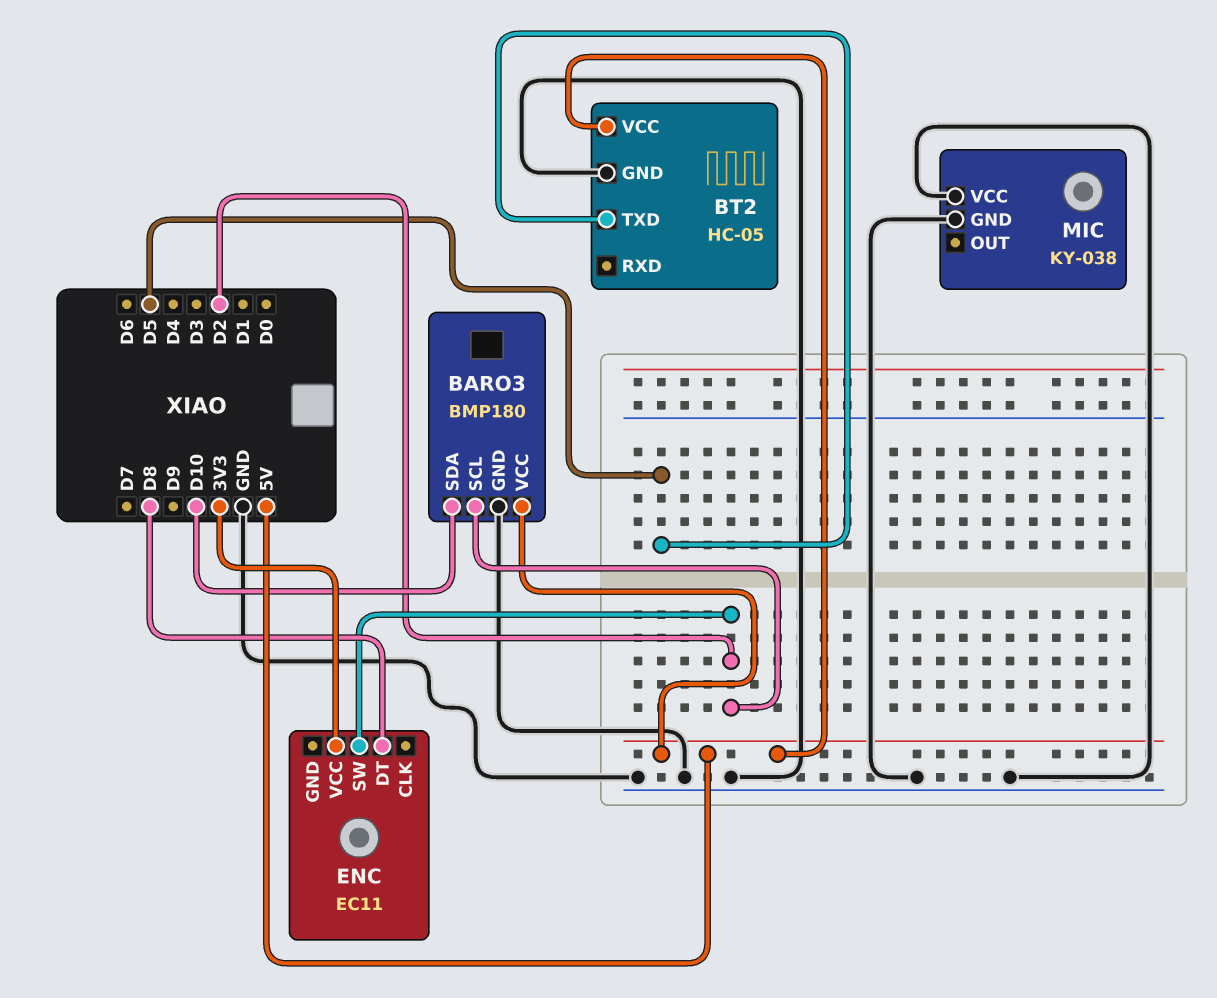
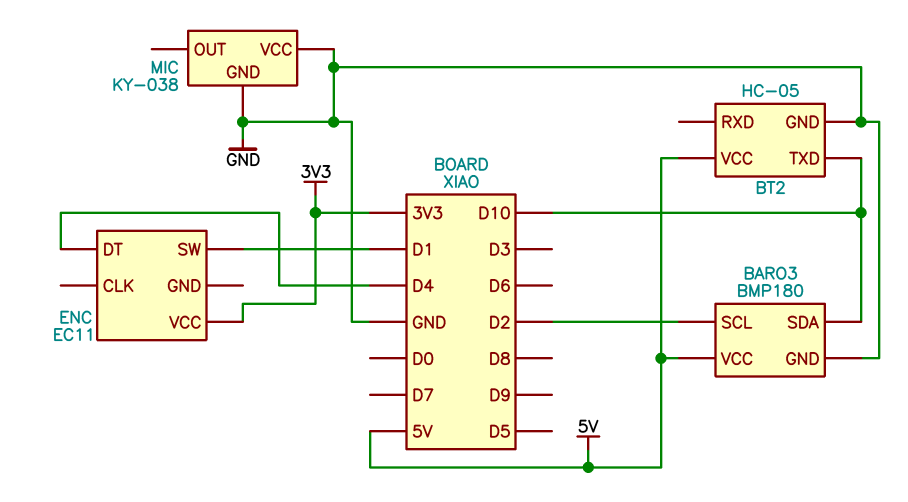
BT2 pin TXD: D5 -> D10
ENC pin DT: D8 -> D4
ENC pin SW: D2 -> D1

